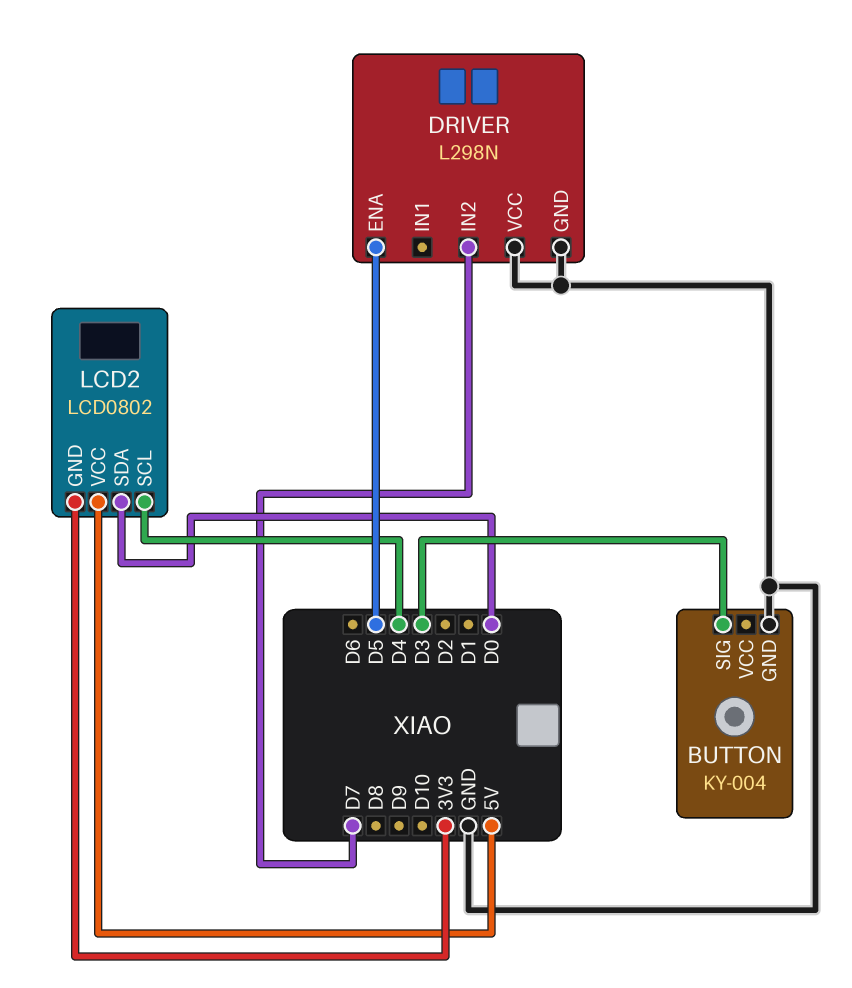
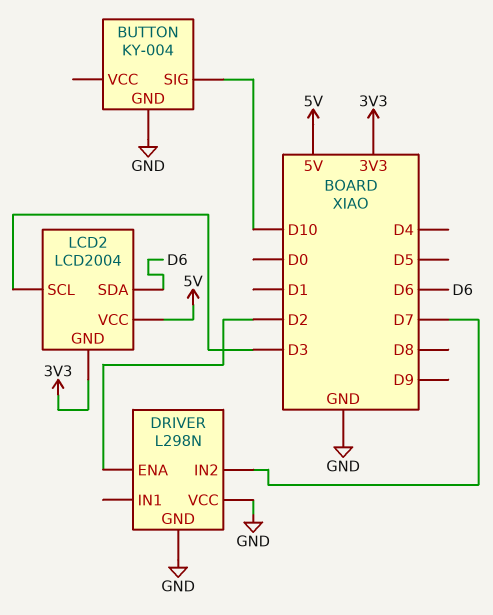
BUTTON pin SIG: D3 -> D10
DRIVER pin ENA: D5 -> D2
LCD2: LCD0802 -> LCD2004
LCD2 pin SCL: D4 -> D3
LCD2 pin SDA: D0 -> D6

